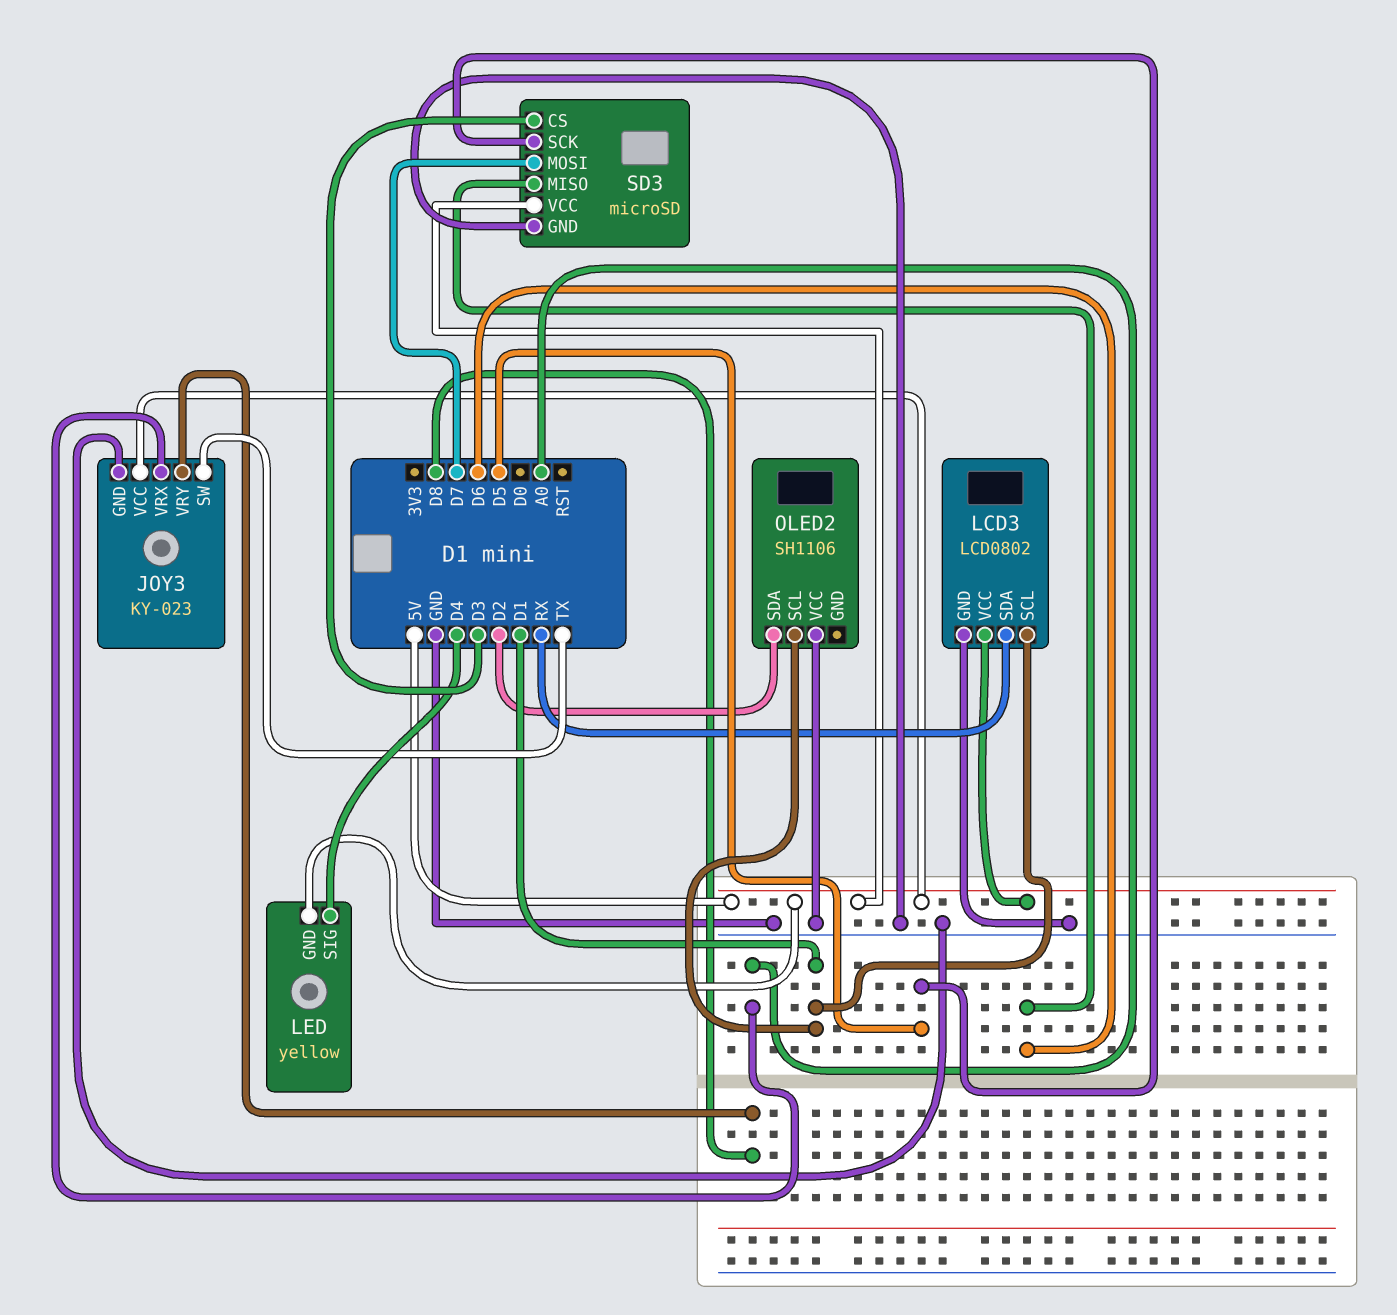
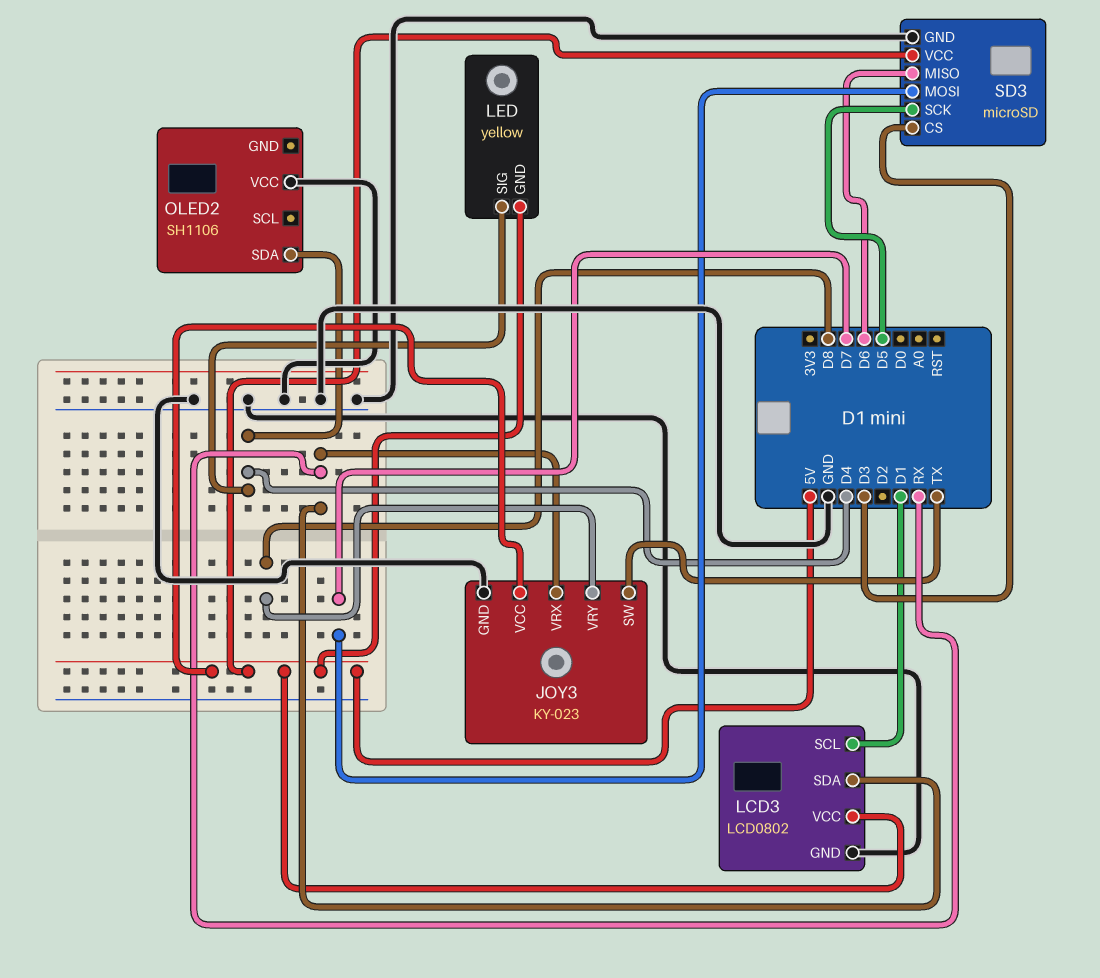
JOY3 pin VRX: A0 -> RX
OLED2 pin SCL: D1 -> none
OLED2 pin SDA: D2 -> D4

